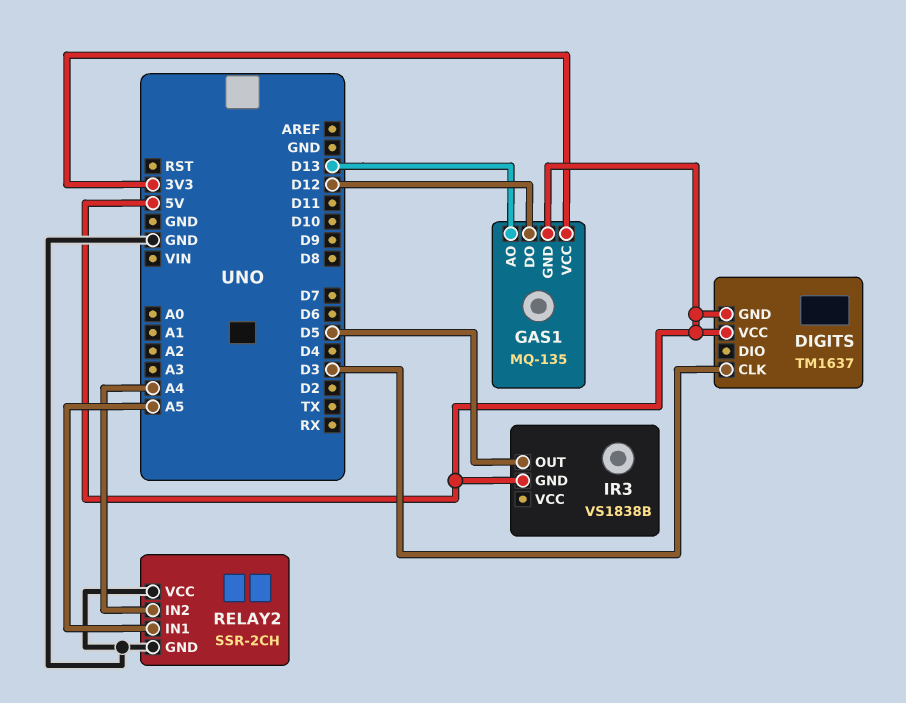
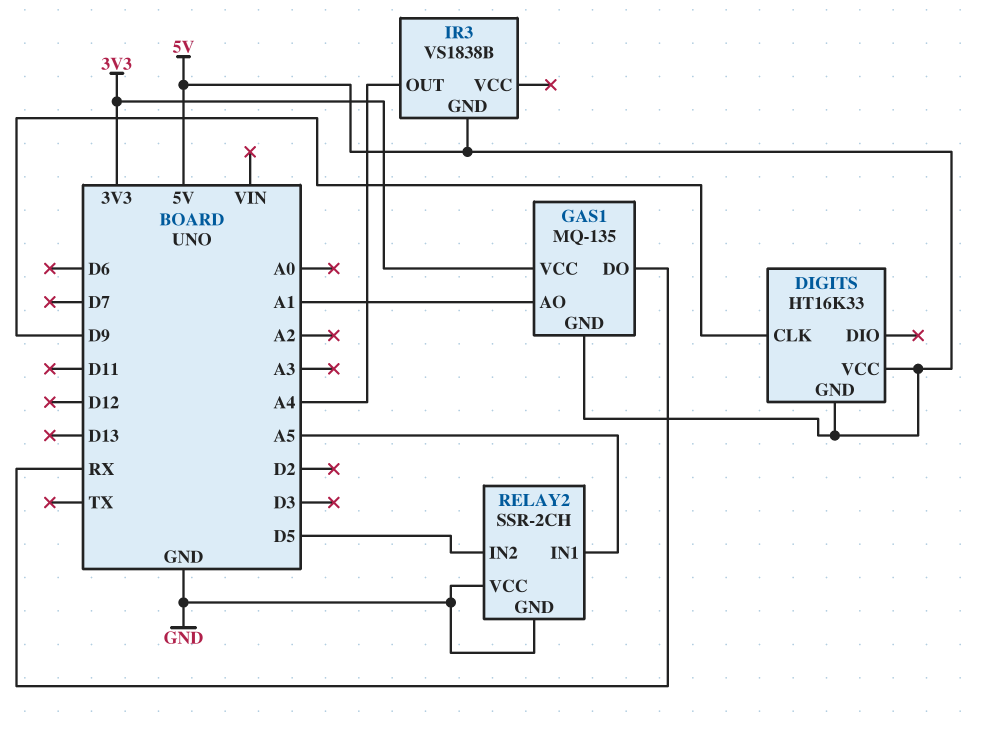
DIGITS: TM1637 -> HT16K33
DIGITS pin CLK: D3 -> D9
GAS1 pin AO: D13 -> A1
GAS1 pin DO: D12 -> RX
IR3 pin OUT: D5 -> A4
RELAY2 pin IN2: A4 -> D5

